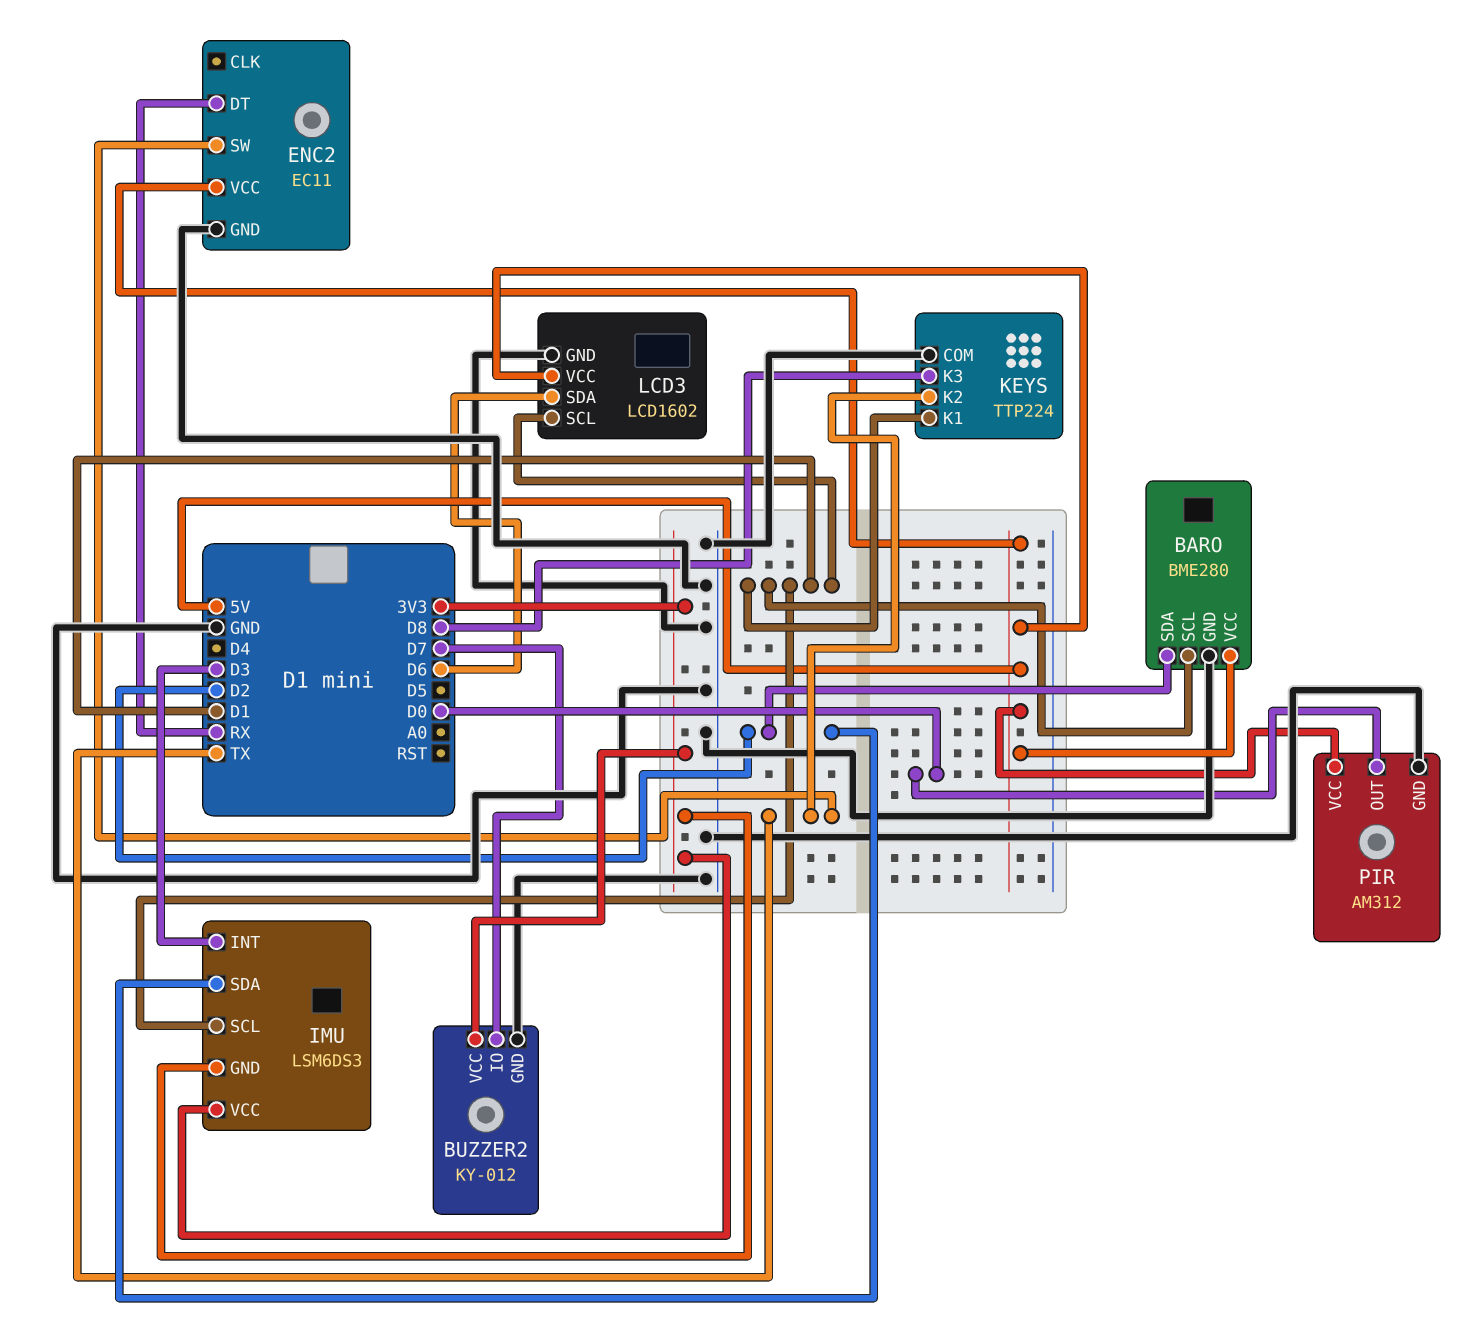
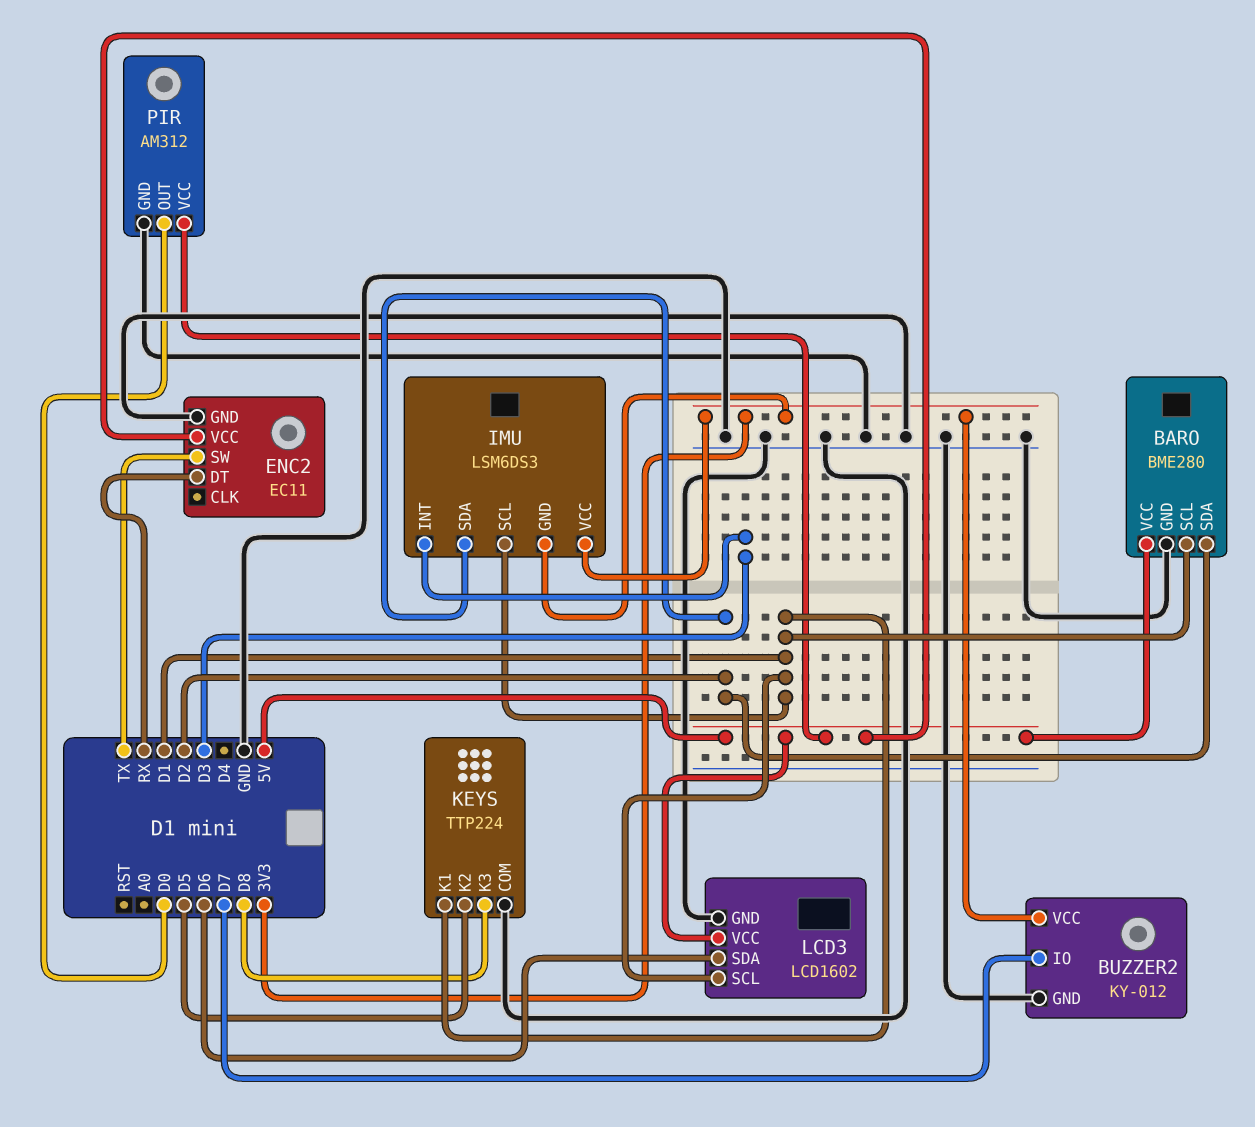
KEYS pin K2: TX -> D5

